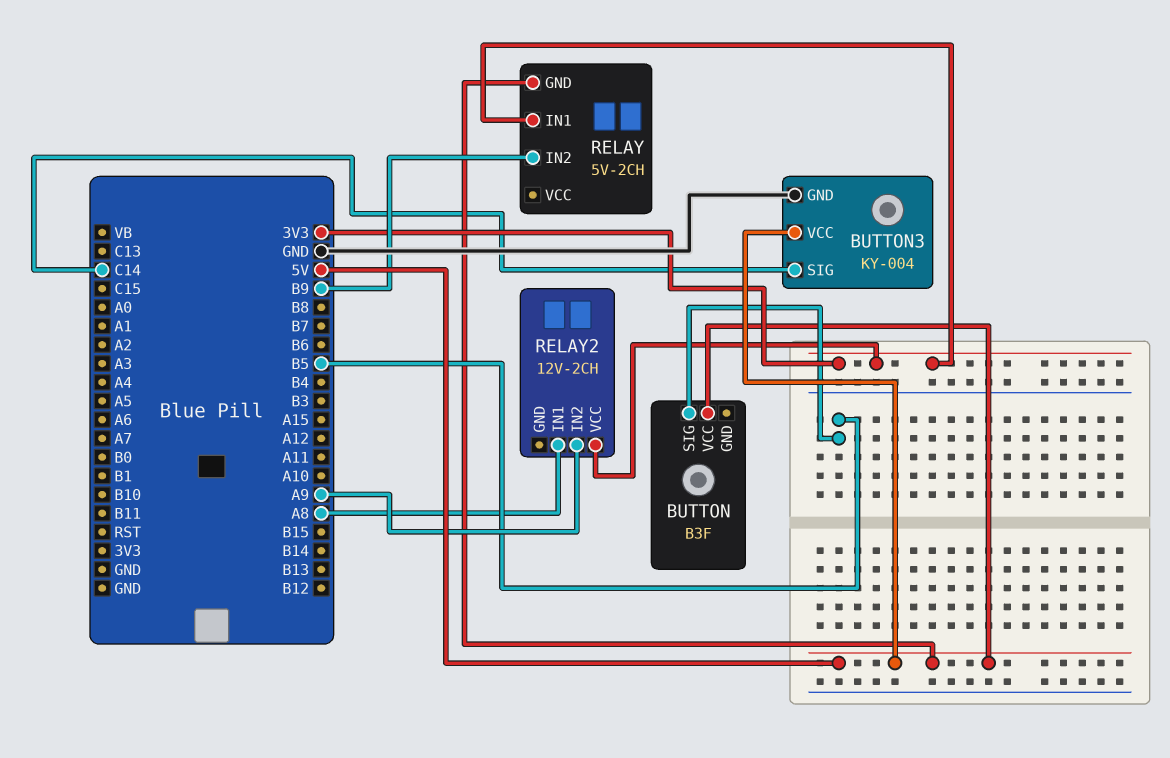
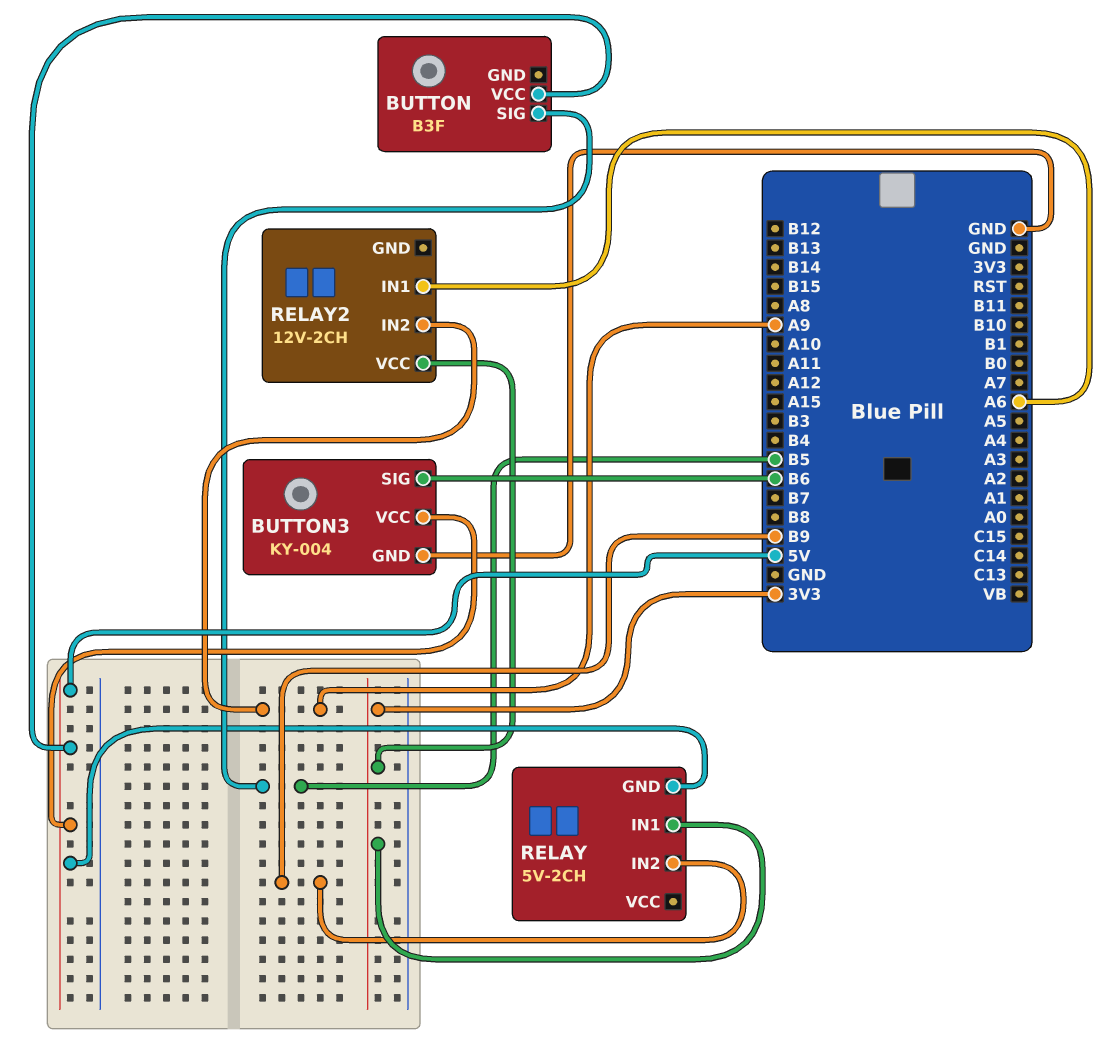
BUTTON3 pin SIG: C14 -> B6
RELAY2 pin IN1: A8 -> A6

